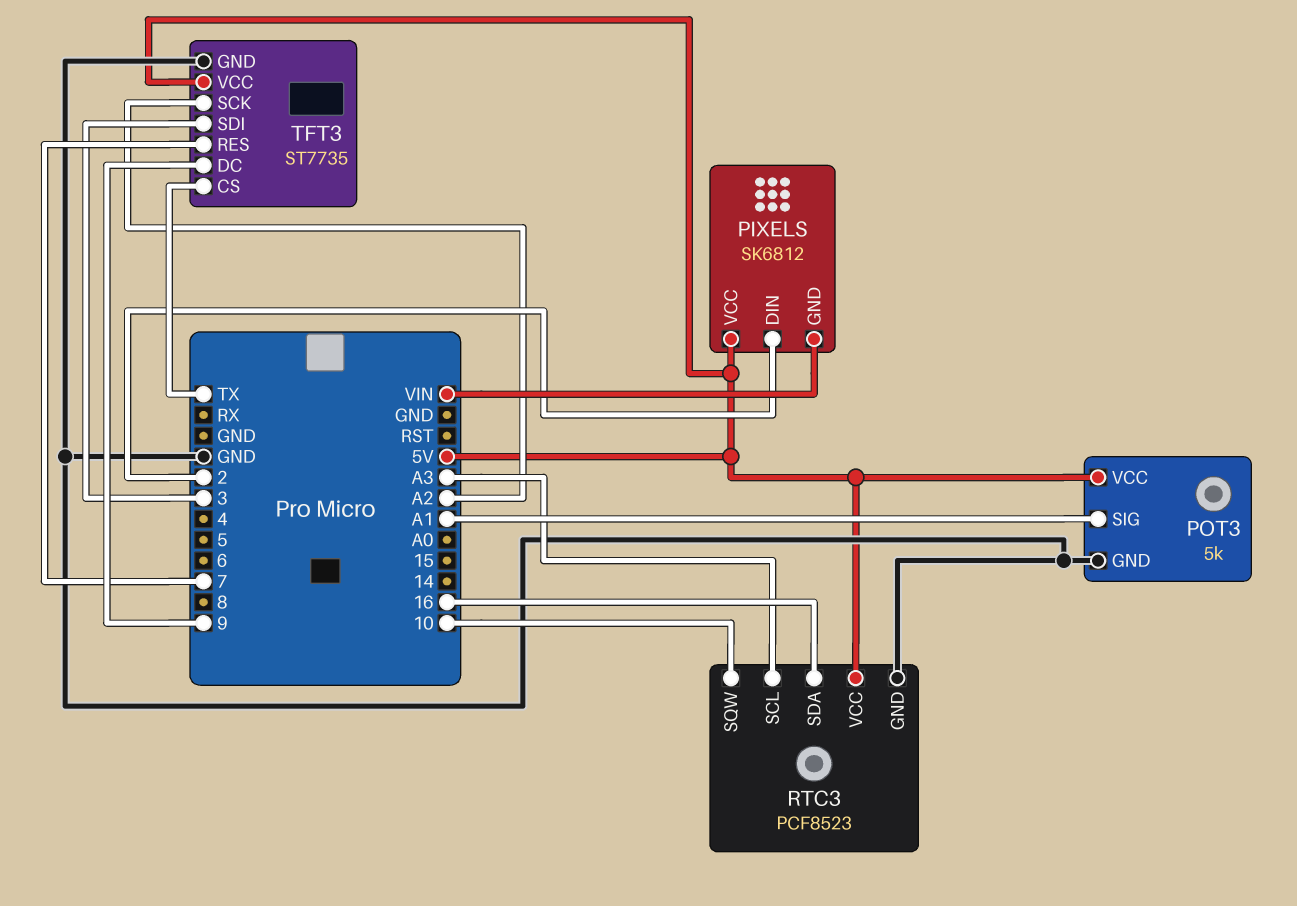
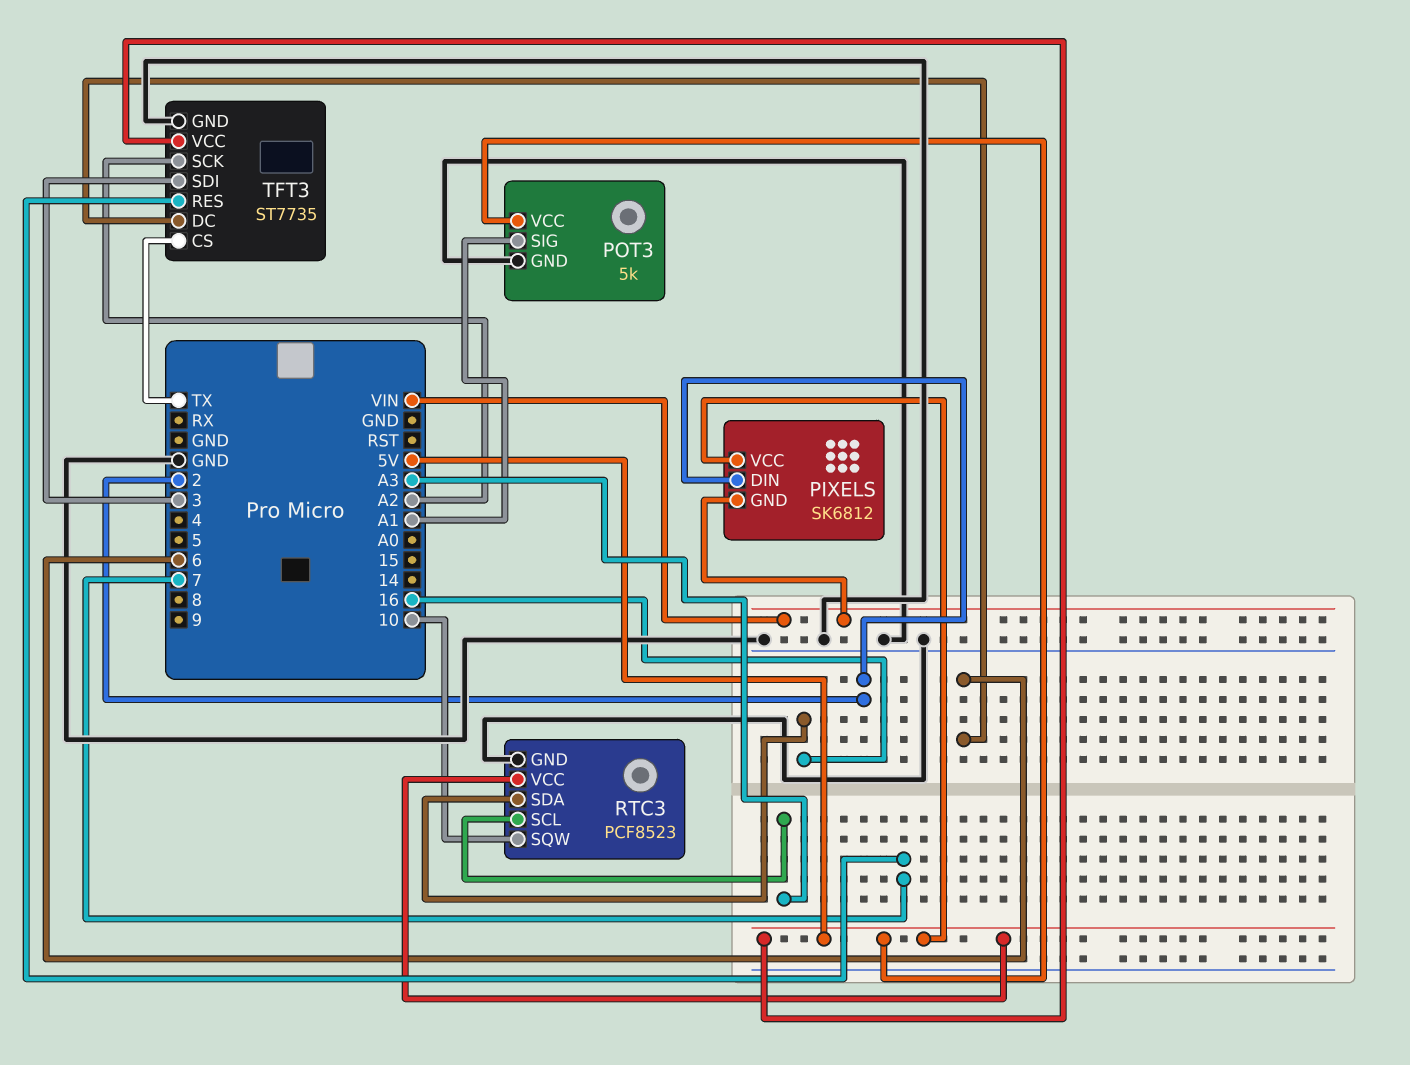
TFT3 pin DC: 9 -> 6

